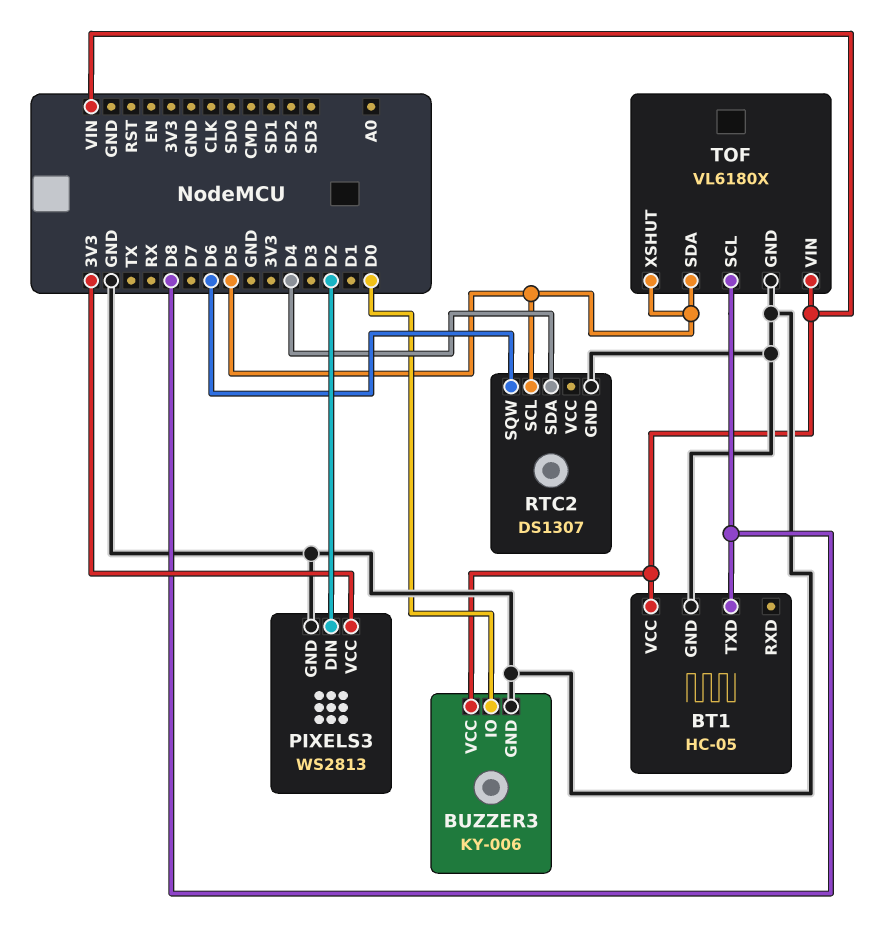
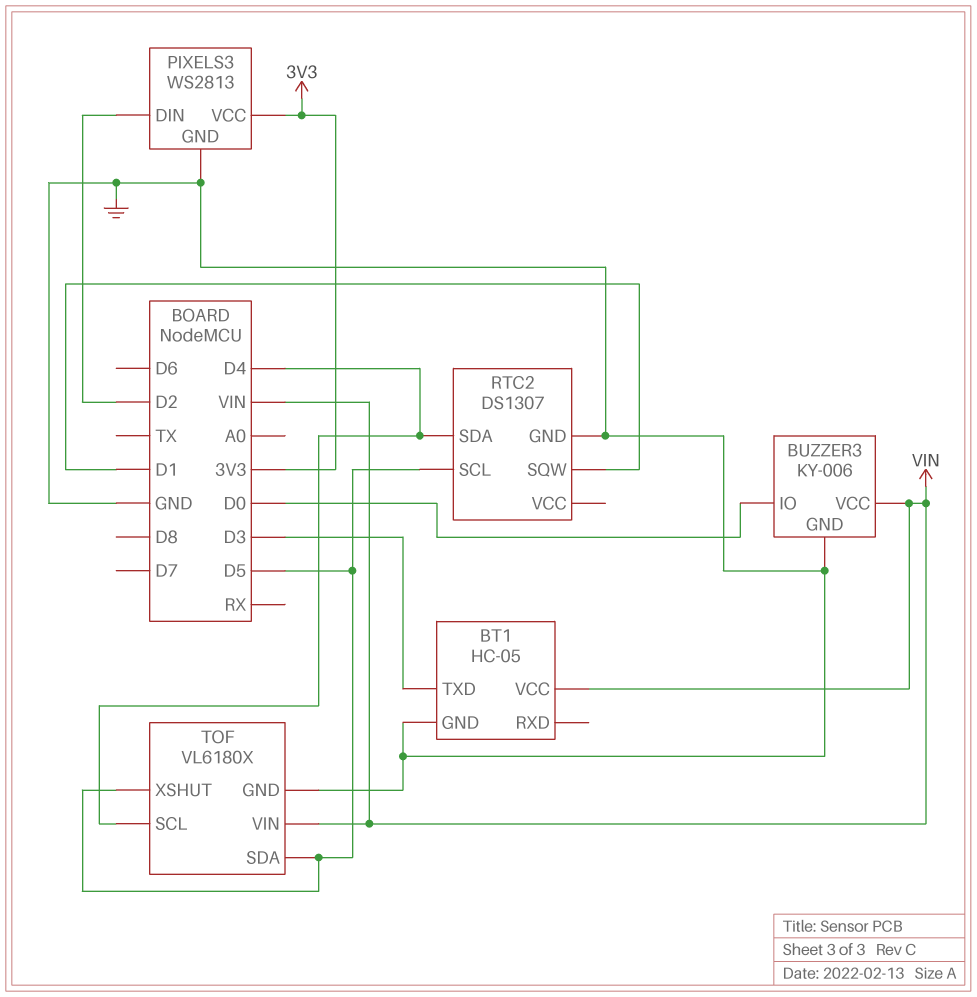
BT1 pin TXD: D8 -> D3
RTC2 pin SQW: D6 -> D1
TOF pin SCL: D8 -> D4

